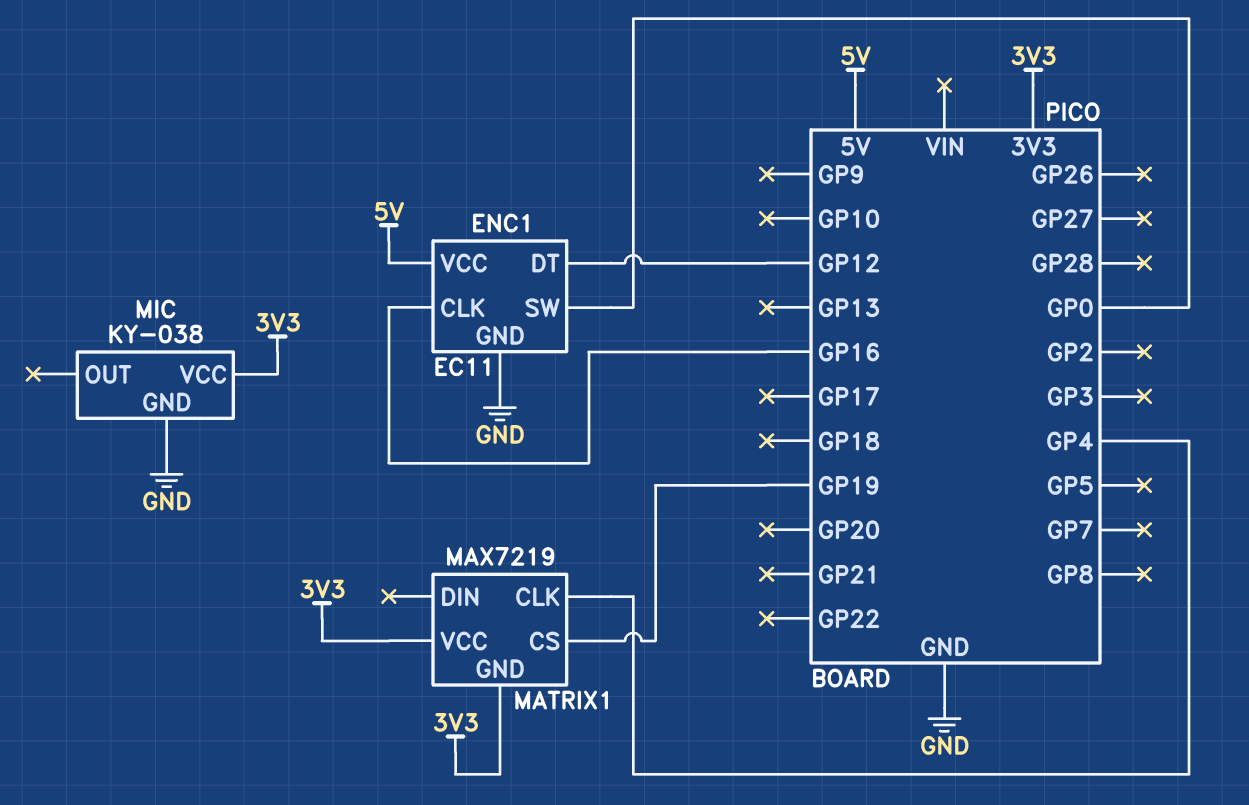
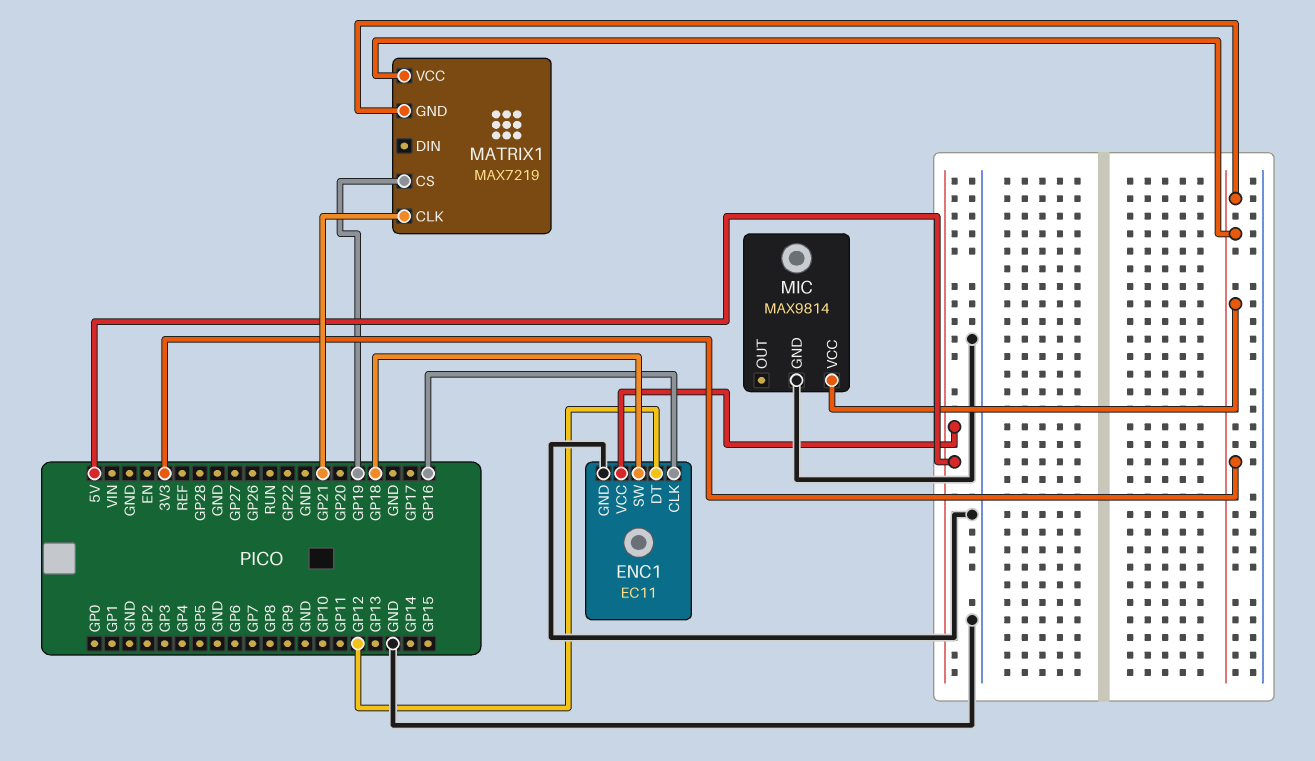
ENC1 pin SW: GP0 -> GP18
MATRIX1 pin CLK: GP4 -> GP21
MIC: KY-038 -> MAX9814

